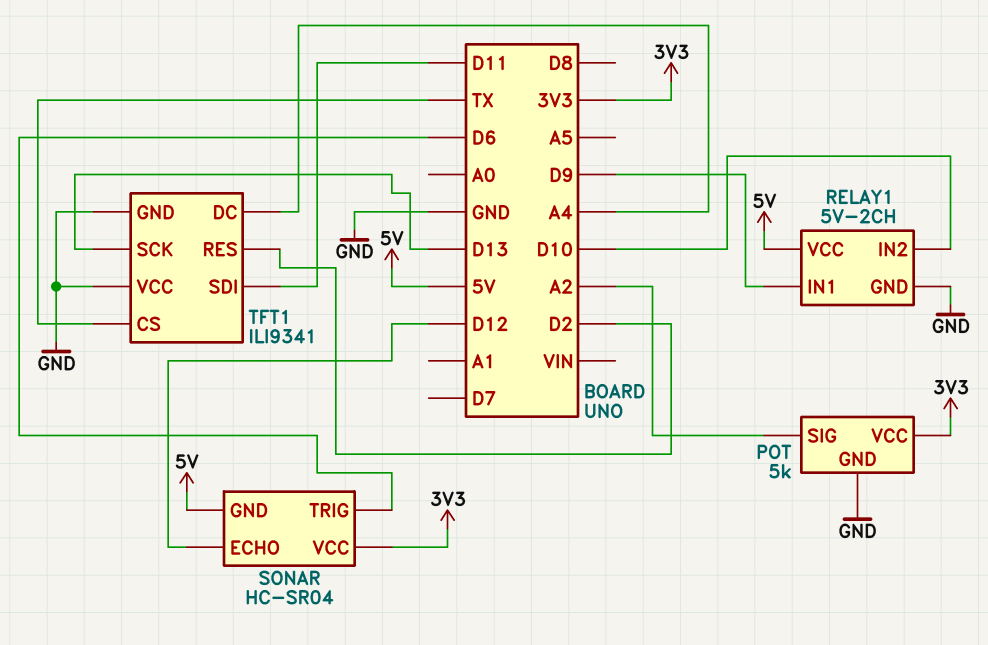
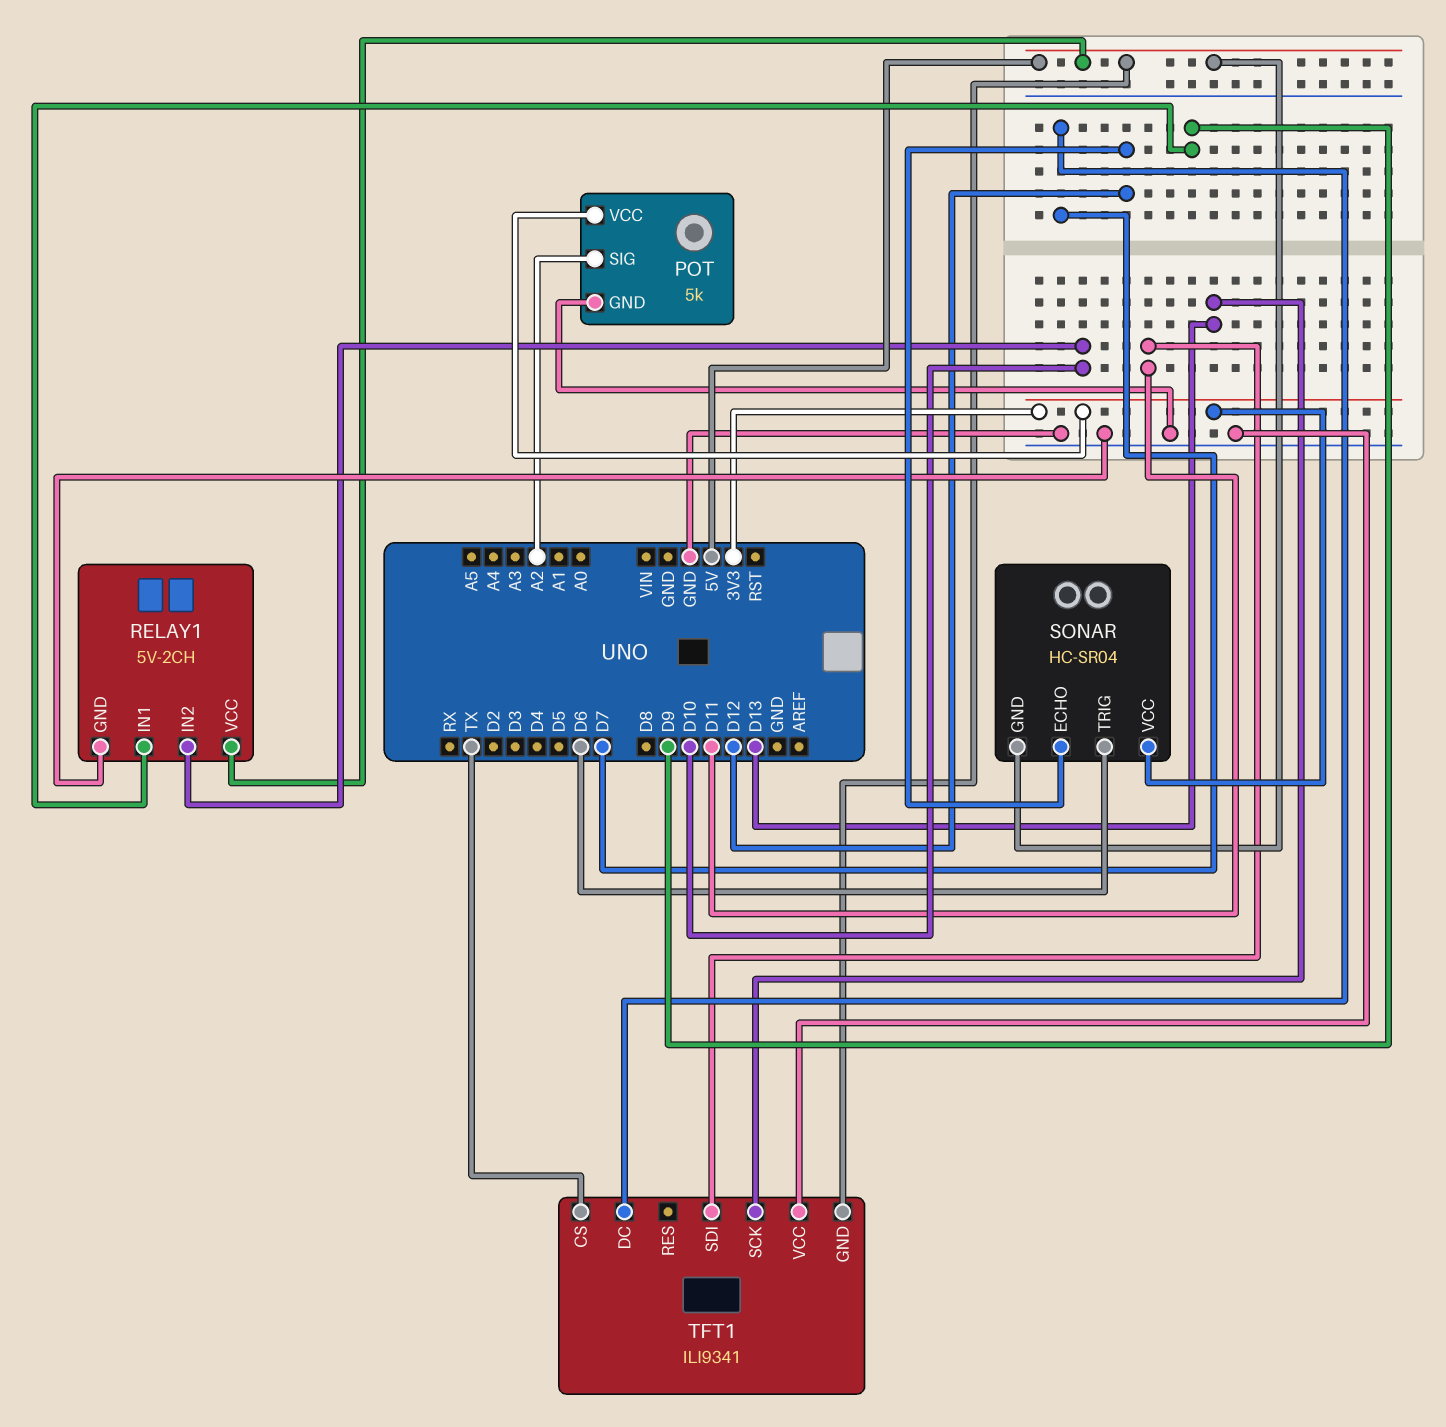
TFT1 pin DC: A4 -> D7
TFT1 pin GND: GND -> 5V
TFT1 pin RES: D2 -> none

